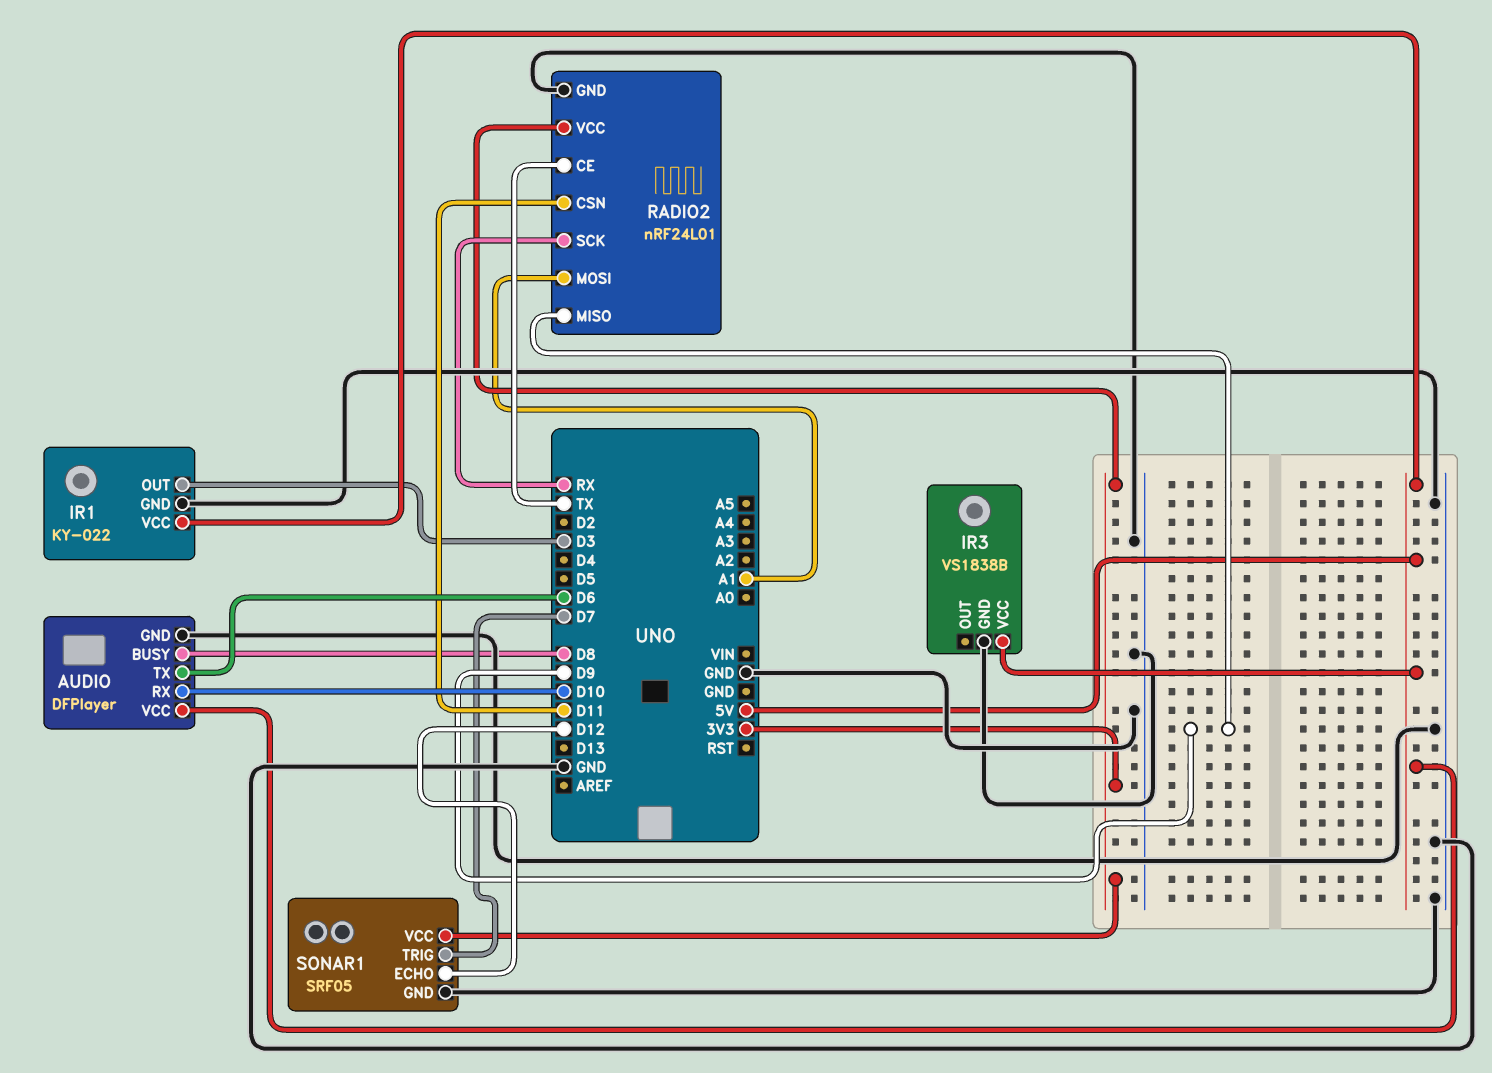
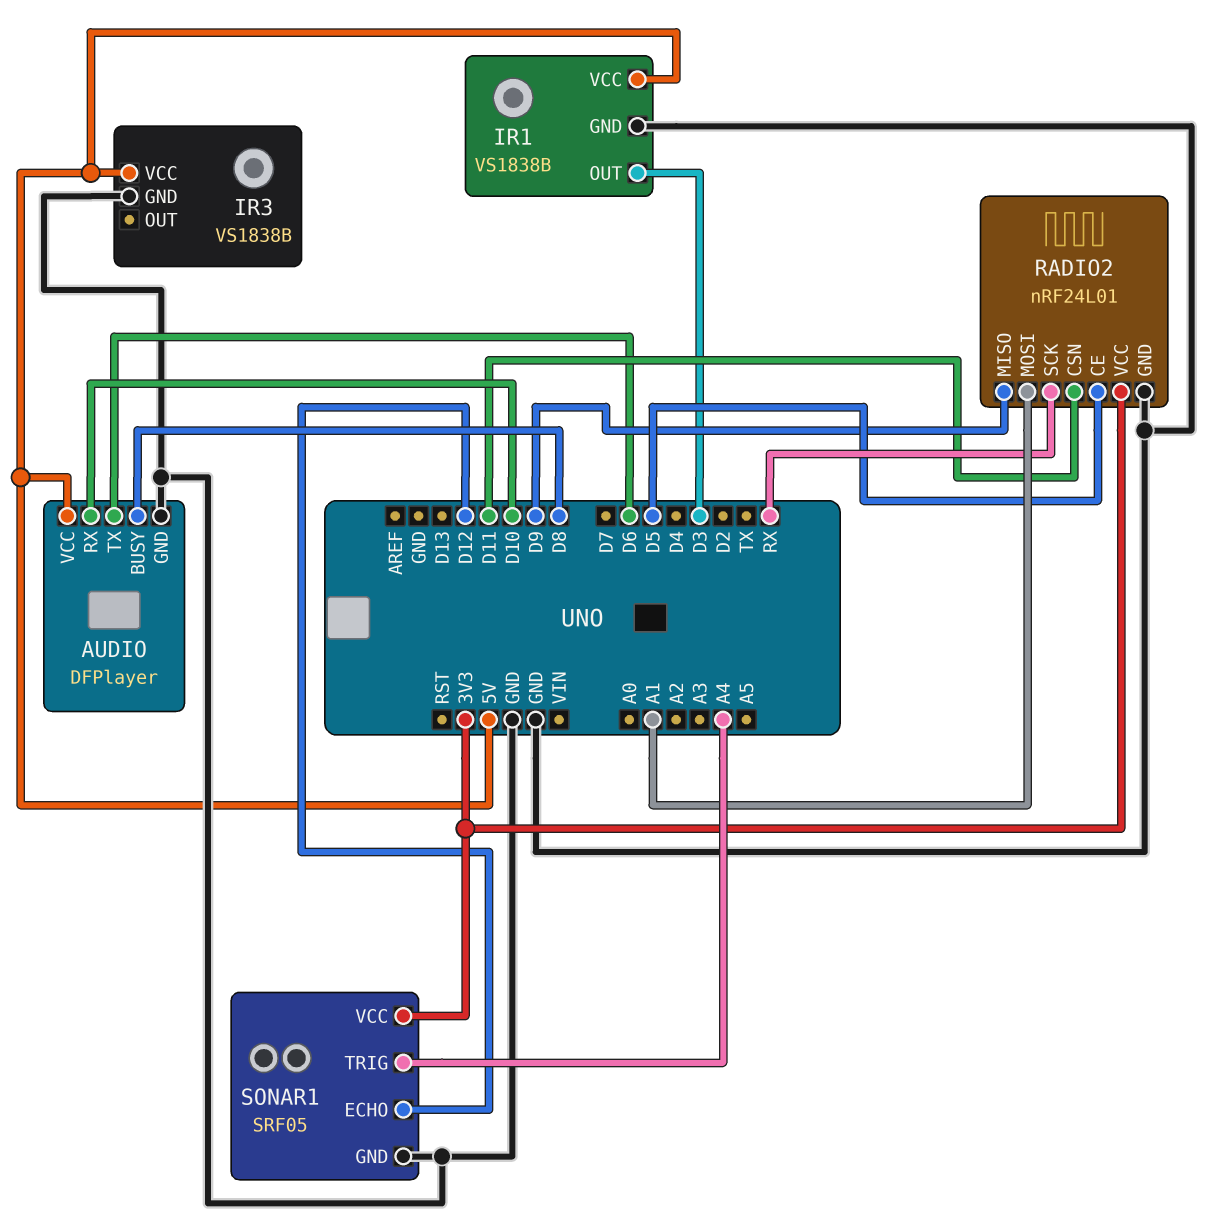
IR1: KY-022 -> VS1838B
RADIO2 pin CE: TX -> D5
SONAR1 pin TRIG: D7 -> A4

